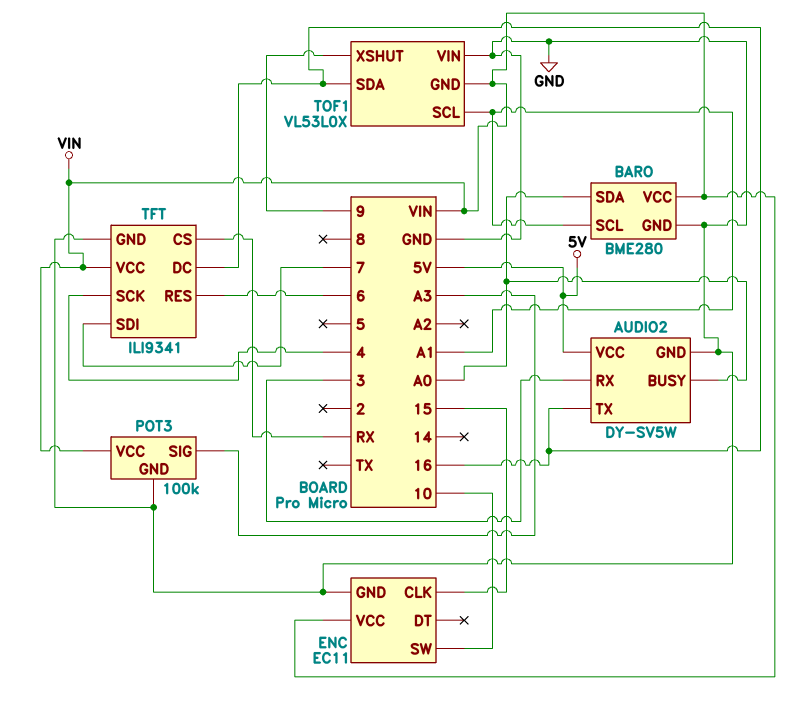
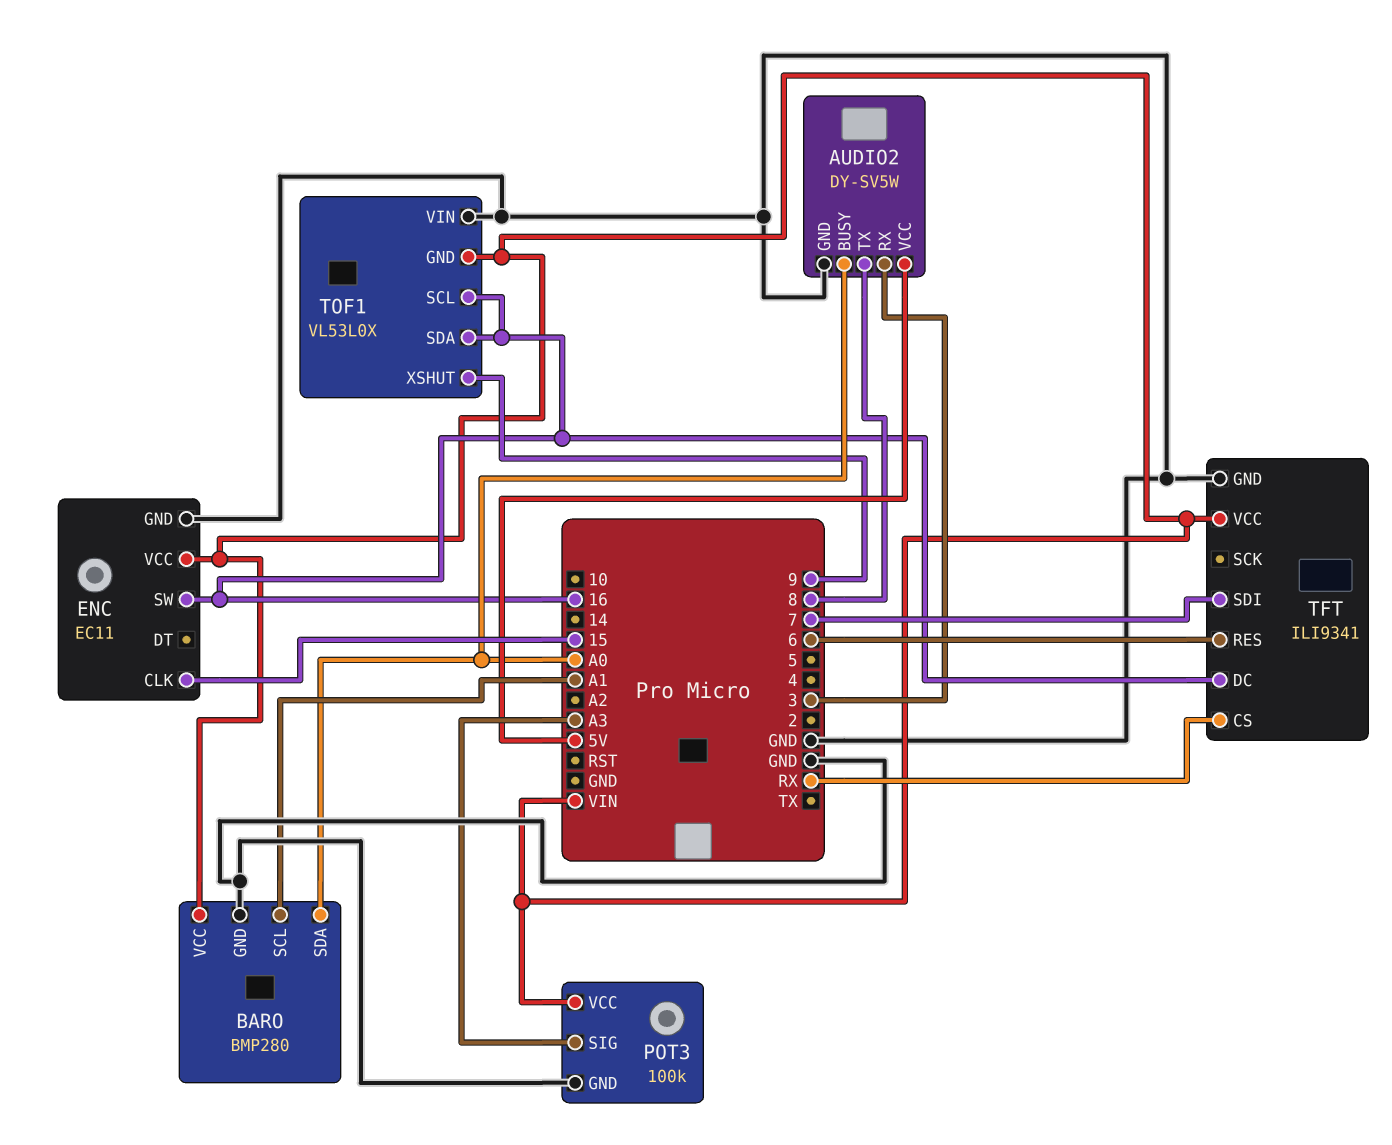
AUDIO2 pin TX: 16 -> 8
BARO: BME280 -> BMP280
ENC pin SW: 10 -> 16
TFT pin SCK: 4 -> none
TOF1 pin SCL: A1 -> 16

